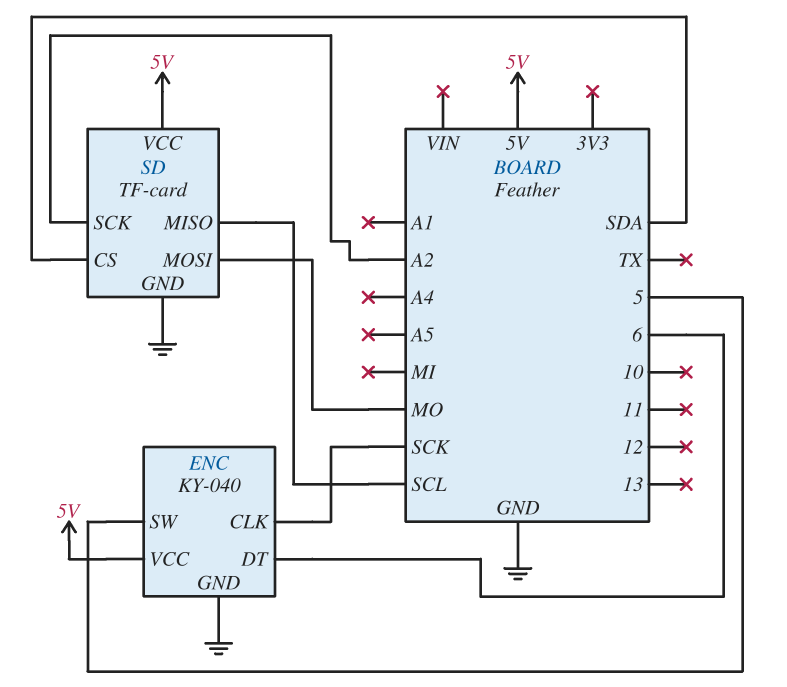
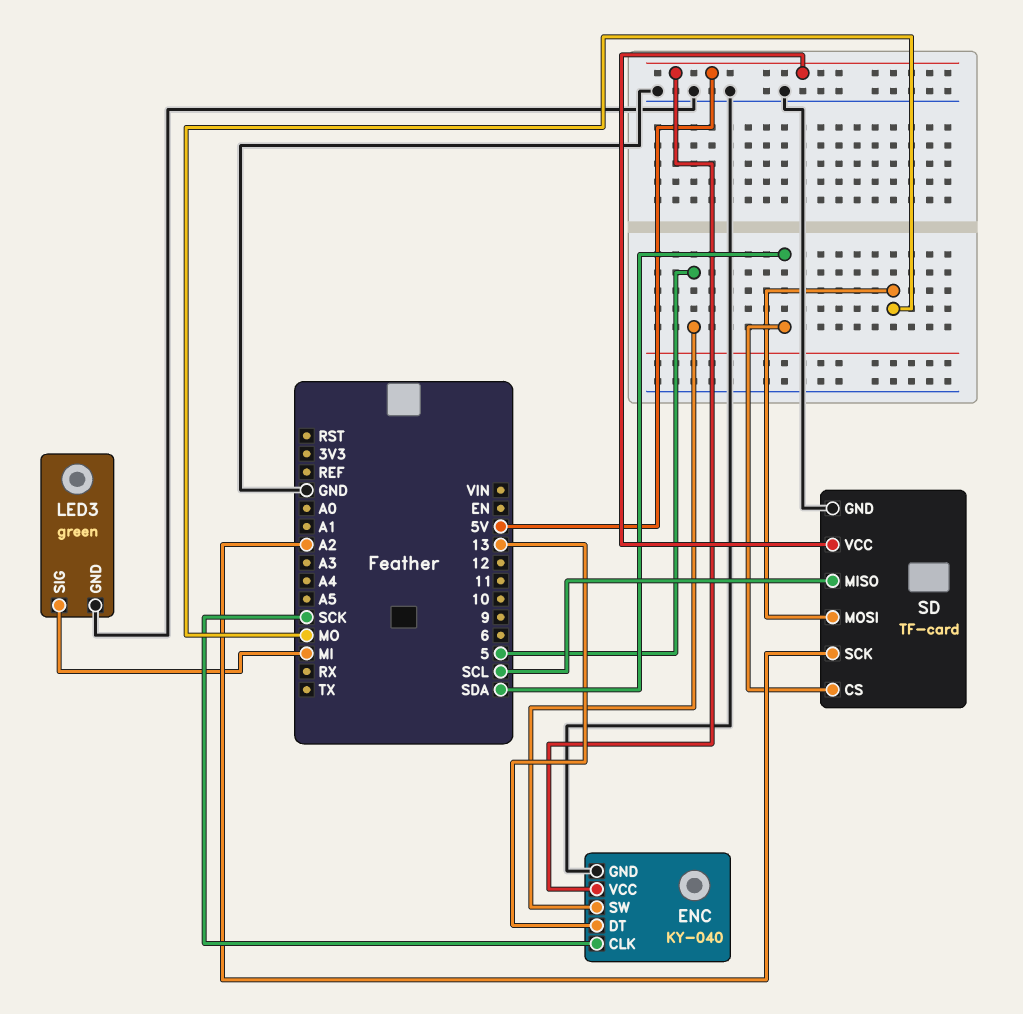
ENC pin DT: 6 -> 13
LED3: none -> green
LED3 pin GND: none -> GND
LED3 pin SIG: none -> MI

